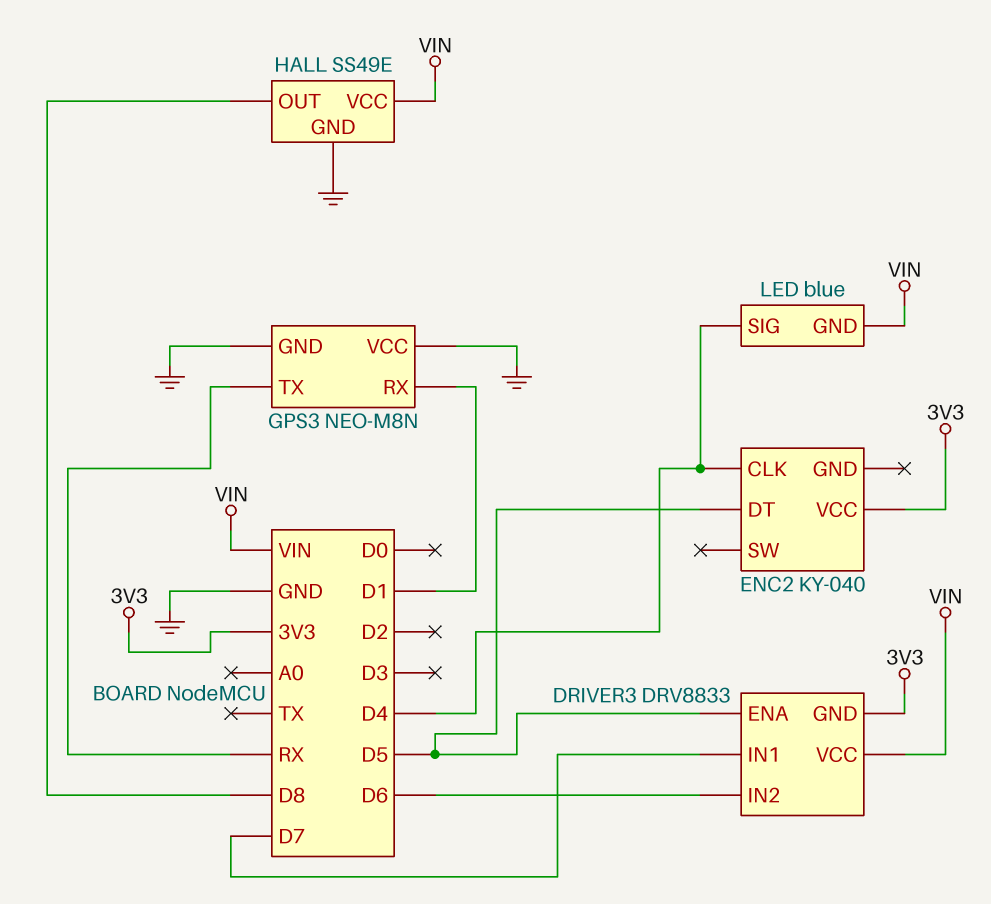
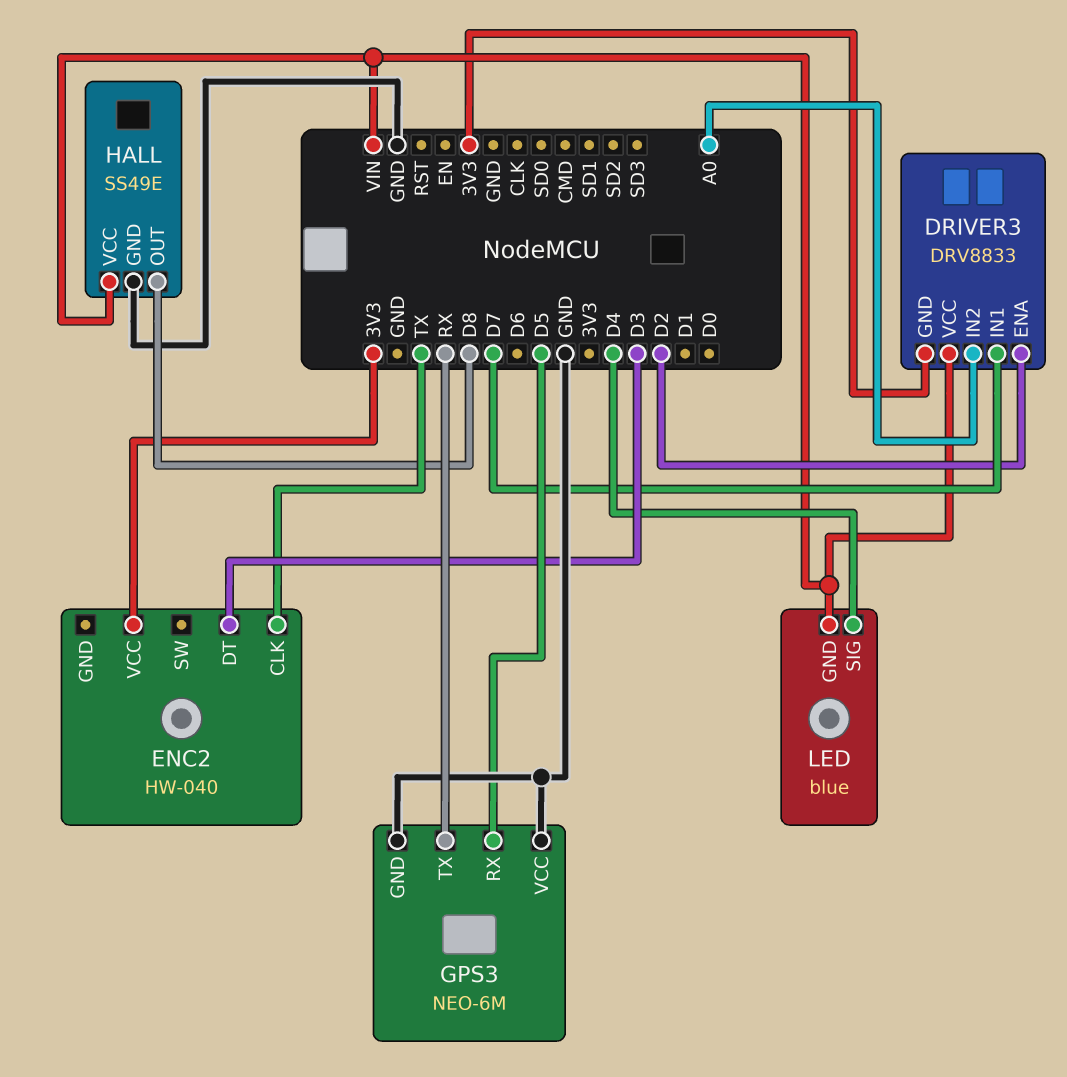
DRIVER3 pin ENA: D5 -> D2
DRIVER3 pin IN2: D6 -> A0
ENC2: KY-040 -> HW-040
ENC2 pin CLK: D4 -> TX
ENC2 pin DT: D5 -> D3
GPS3: NEO-M8N -> NEO-6M
GPS3 pin RX: D1 -> D5

